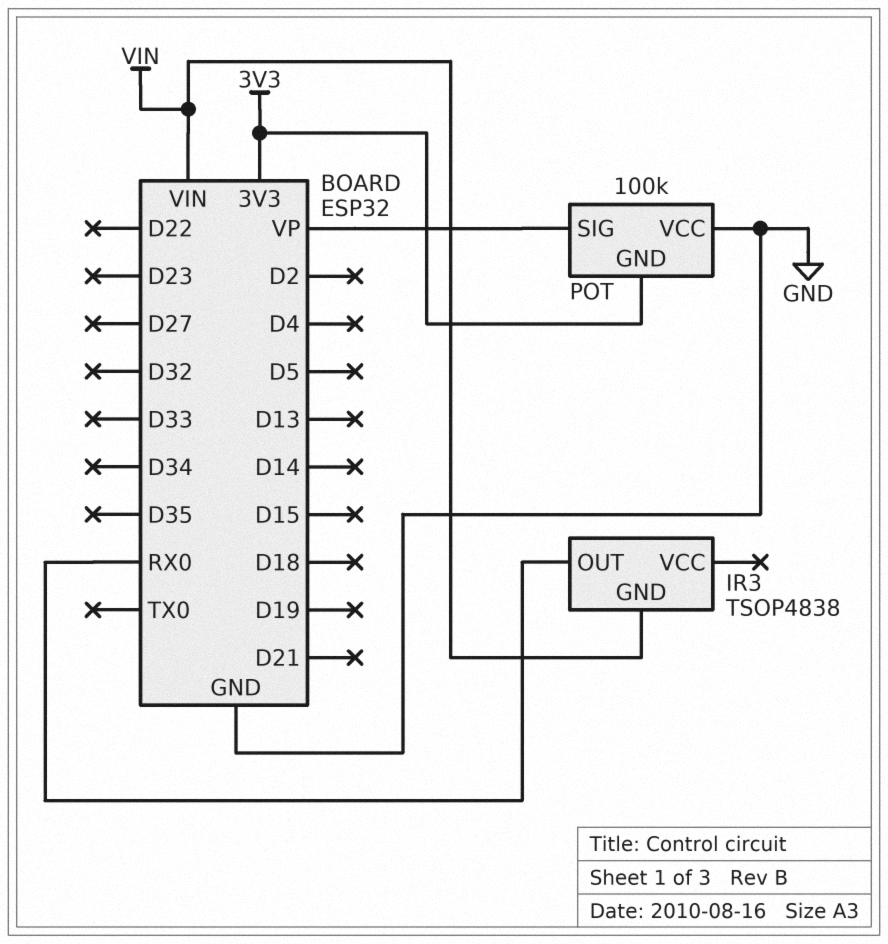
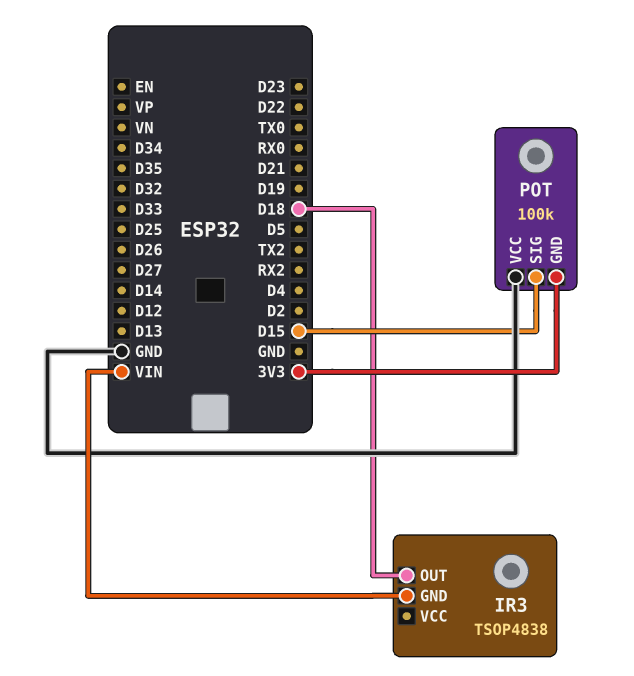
IR3 pin OUT: RX0 -> D18
POT pin SIG: VP -> D15

